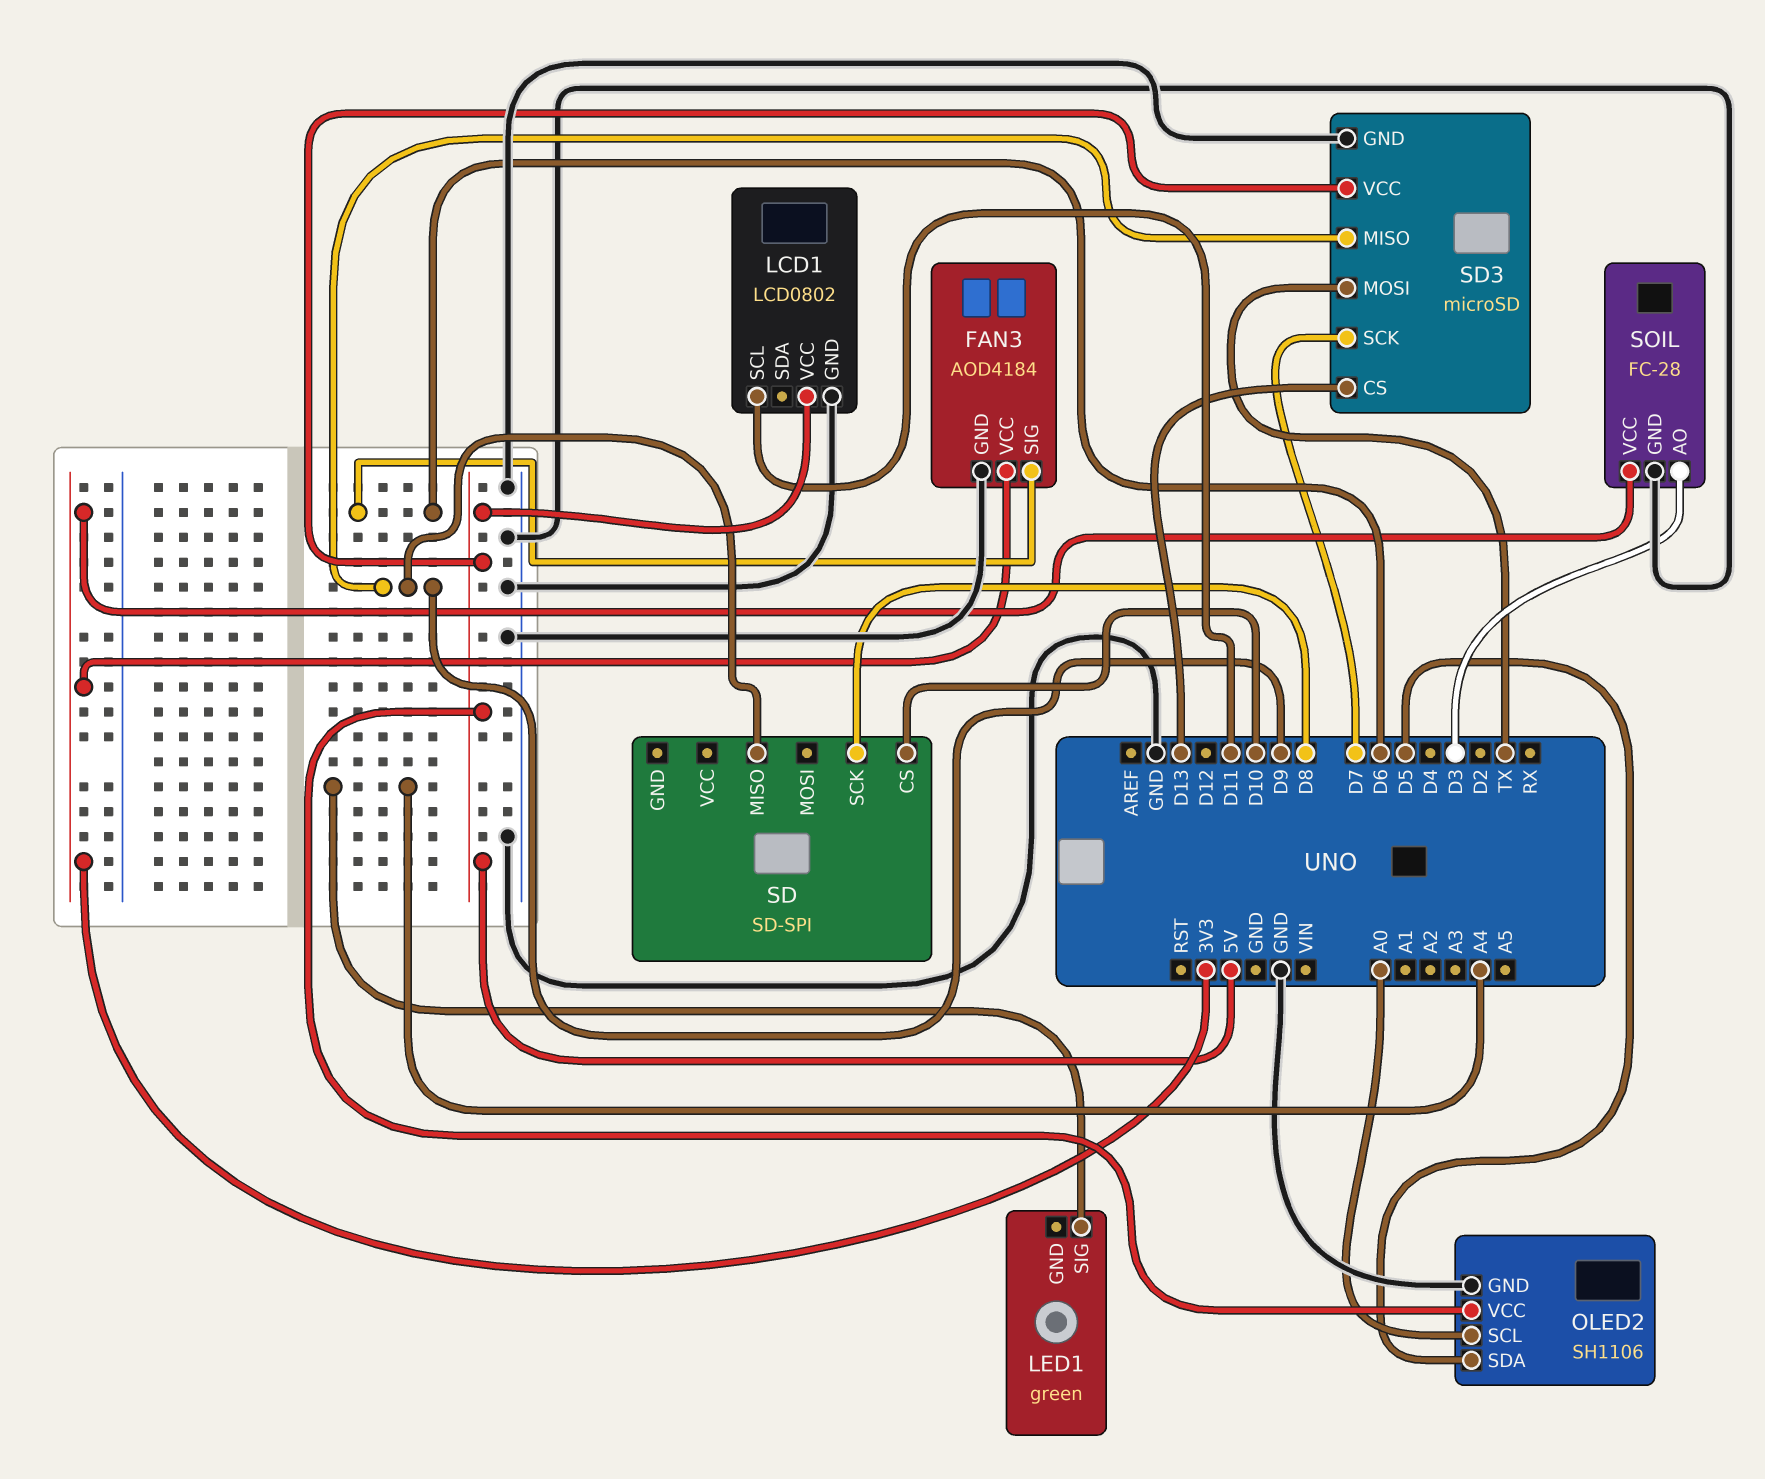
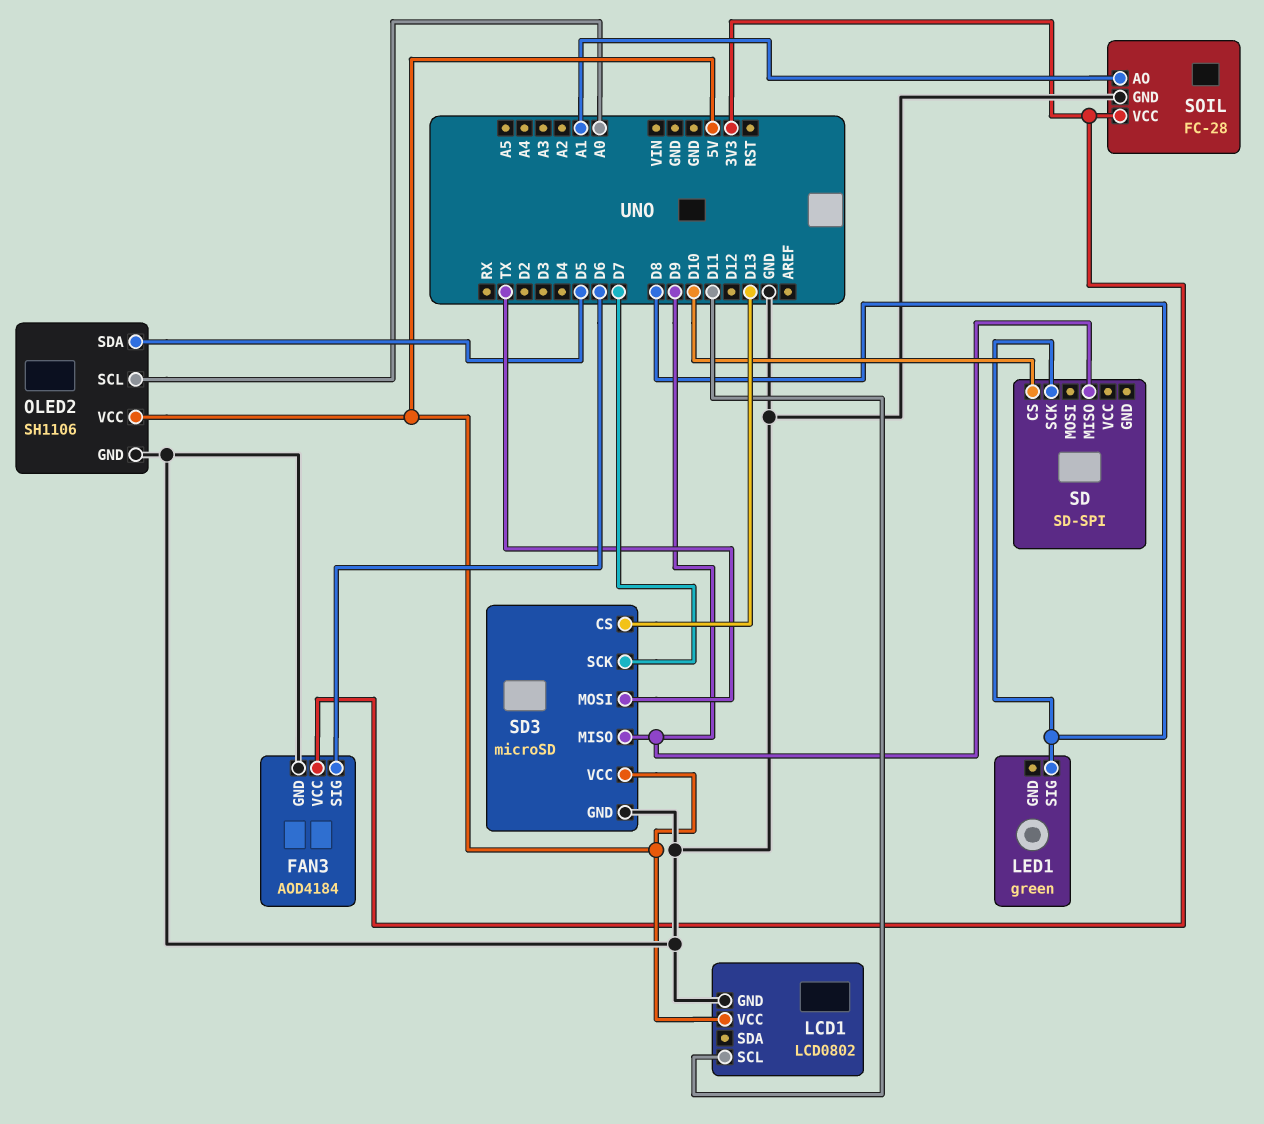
LED1 pin SIG: A4 -> D8
SOIL pin AO: D3 -> A1

